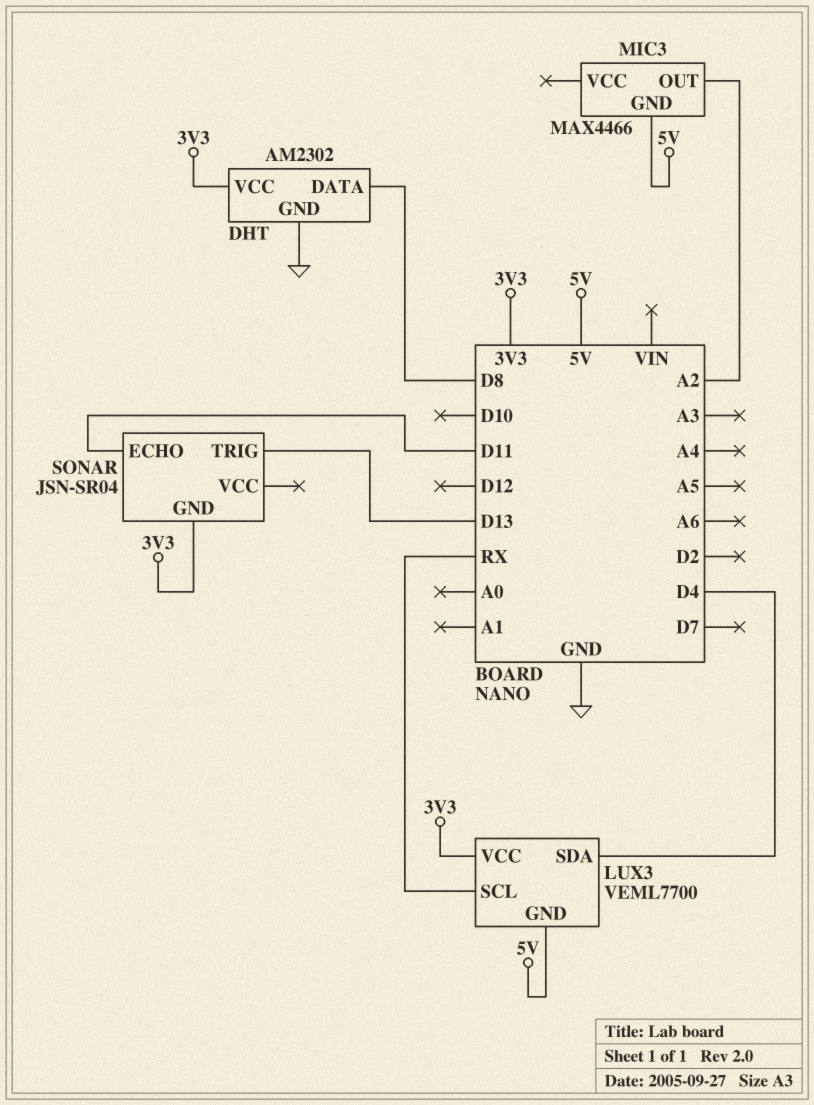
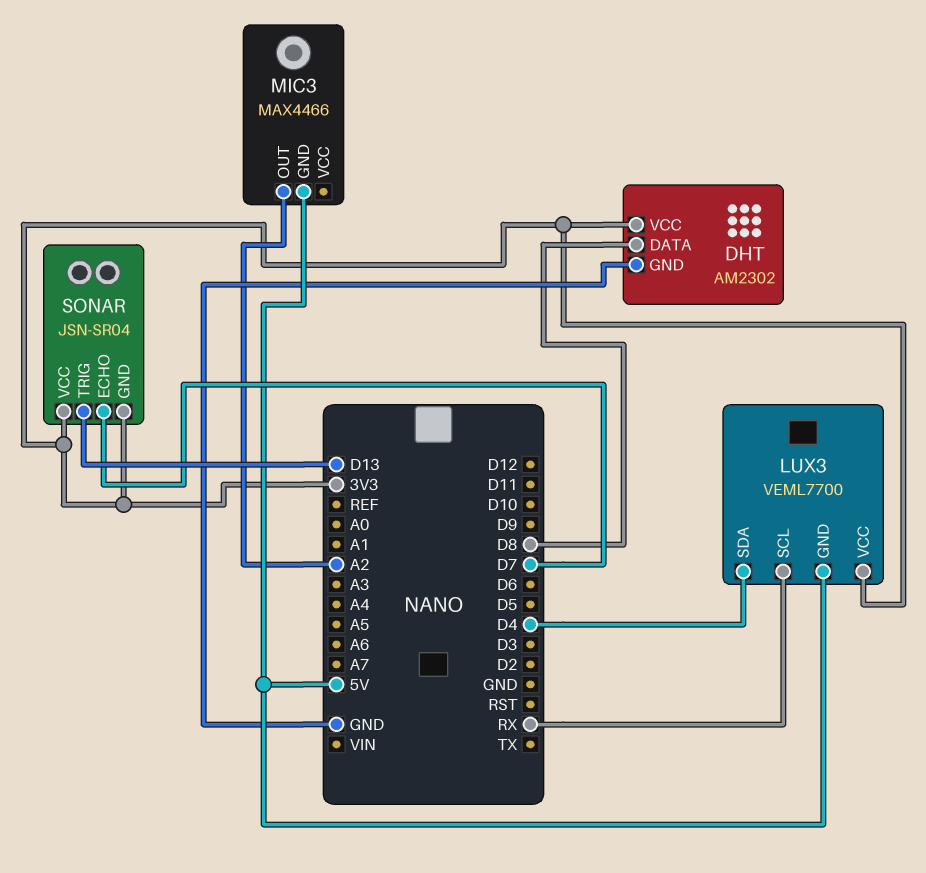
SONAR pin ECHO: D11 -> D7
SONAR pin VCC: none -> 3V3

